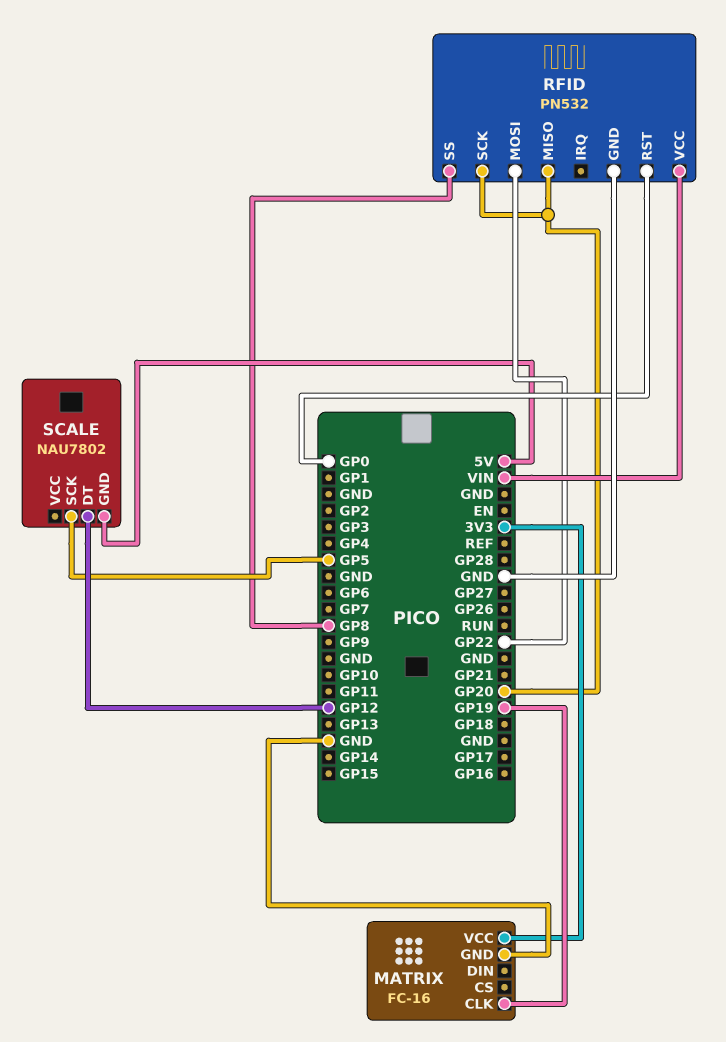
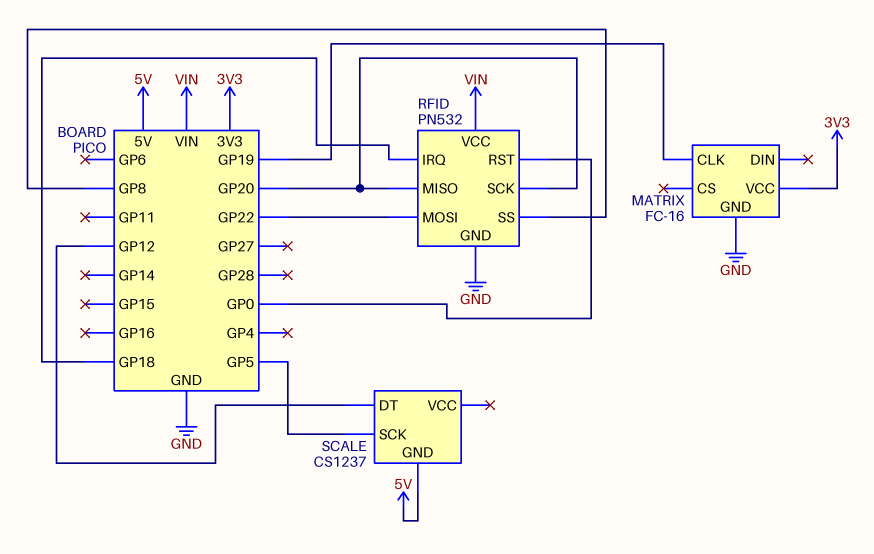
RFID pin IRQ: none -> GP18
SCALE: NAU7802 -> CS1237

